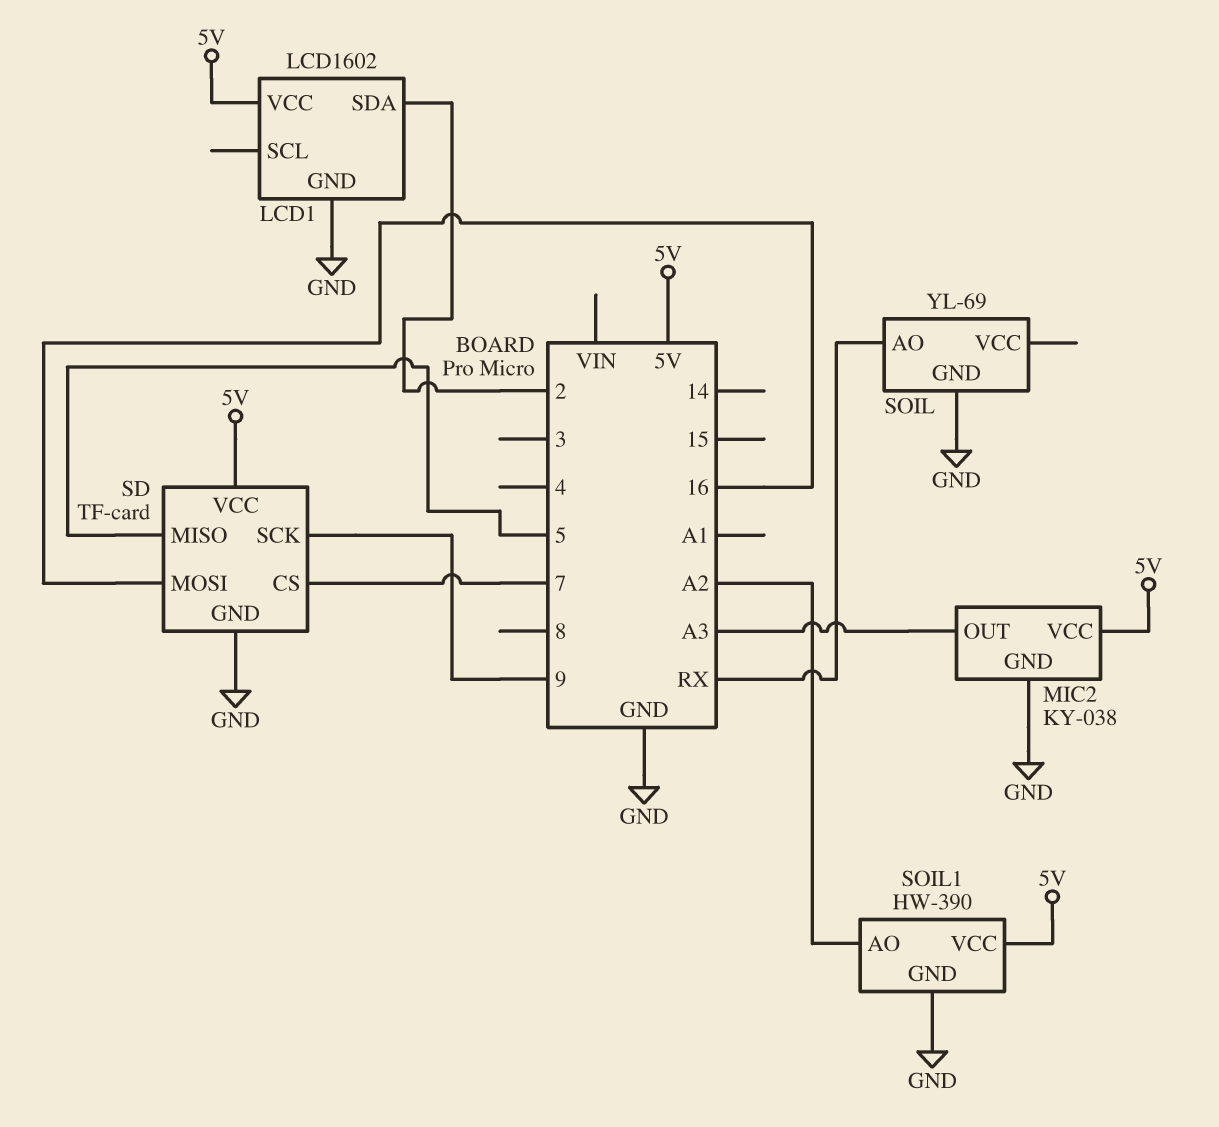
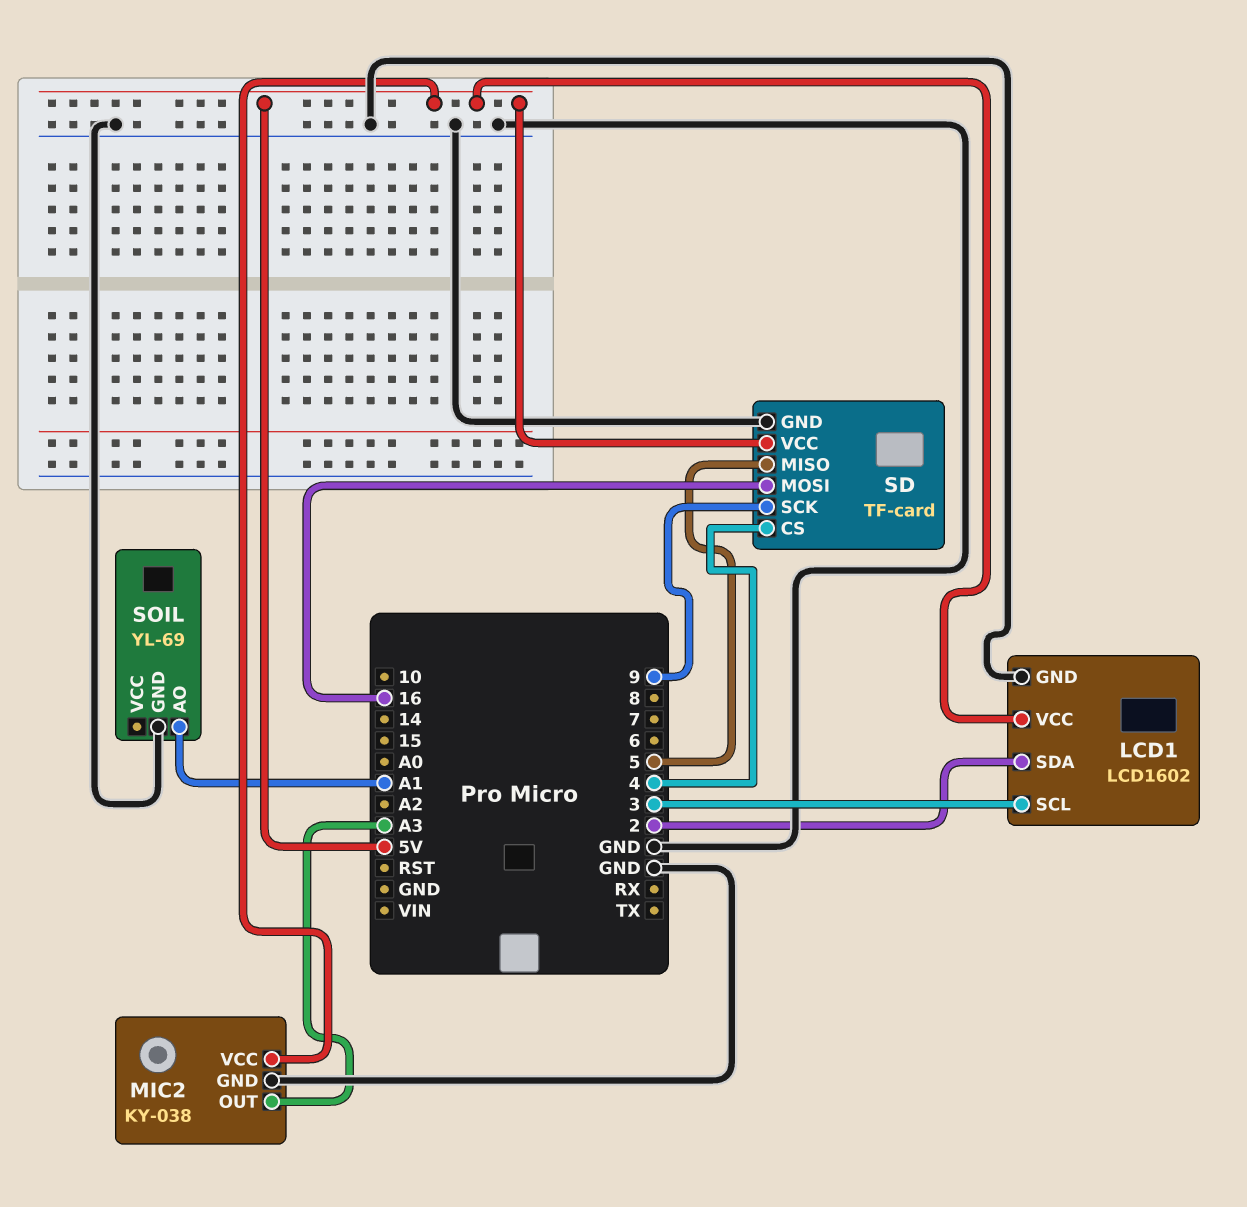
LCD1 pin SCL: none -> 3
SD pin CS: 7 -> 4
SOIL pin AO: RX -> A1
SOIL1: HW-390 -> none
SOIL1 pin AO: A2 -> none
SOIL1 pin GND: GND -> none
SOIL1 pin VCC: 5V -> none

